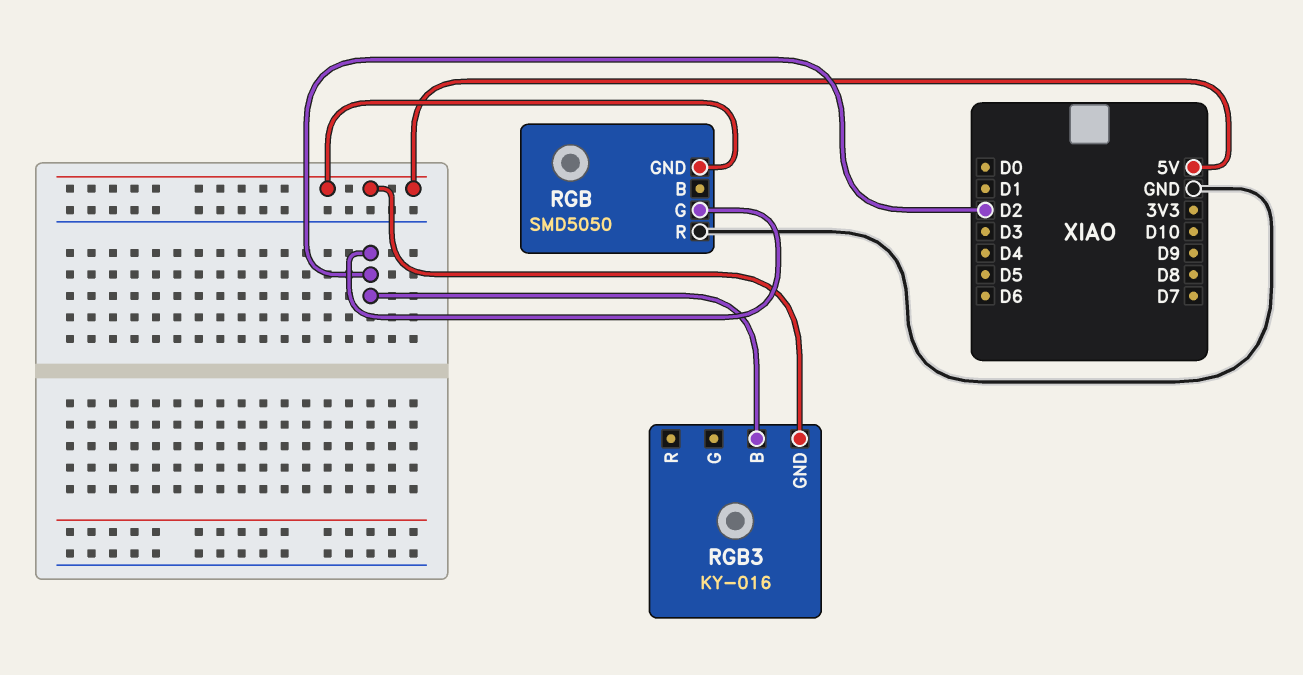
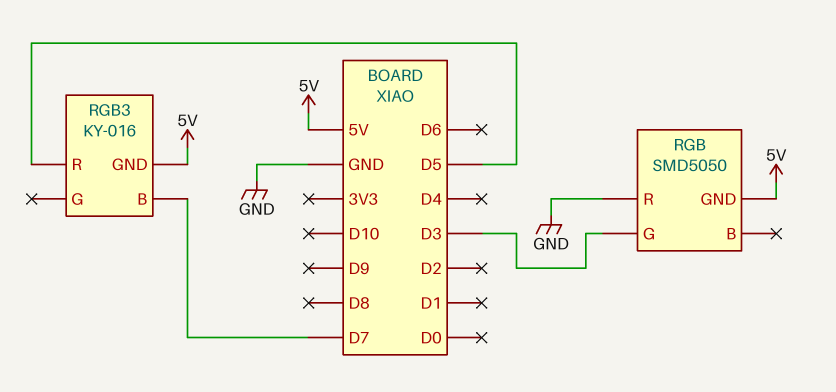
RGB pin G: D2 -> D3
RGB3 pin B: D2 -> D7
RGB3 pin R: none -> D5

